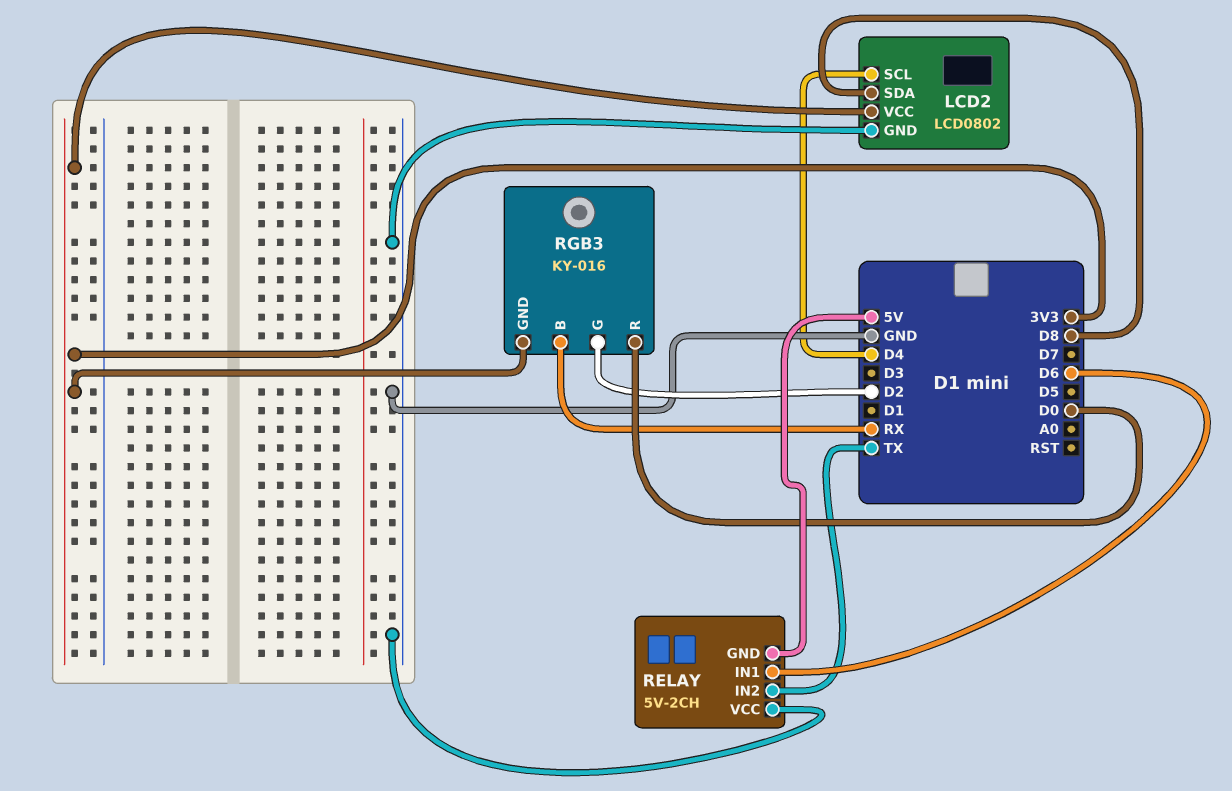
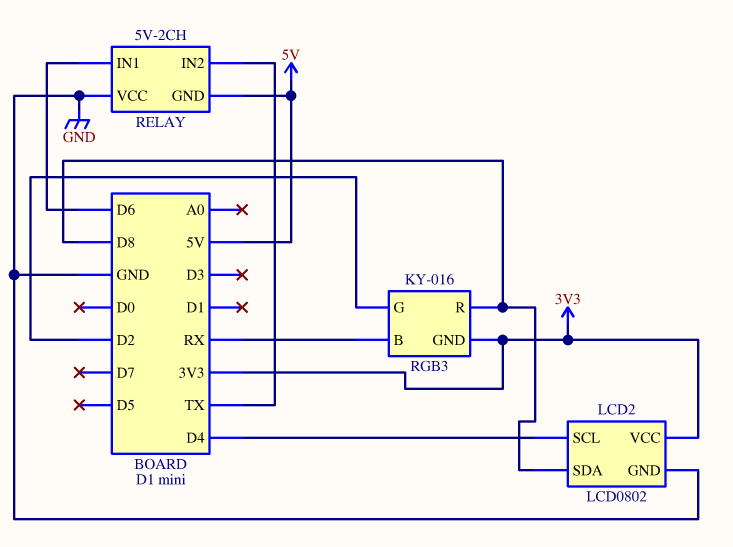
RGB3 pin R: D0 -> D8

